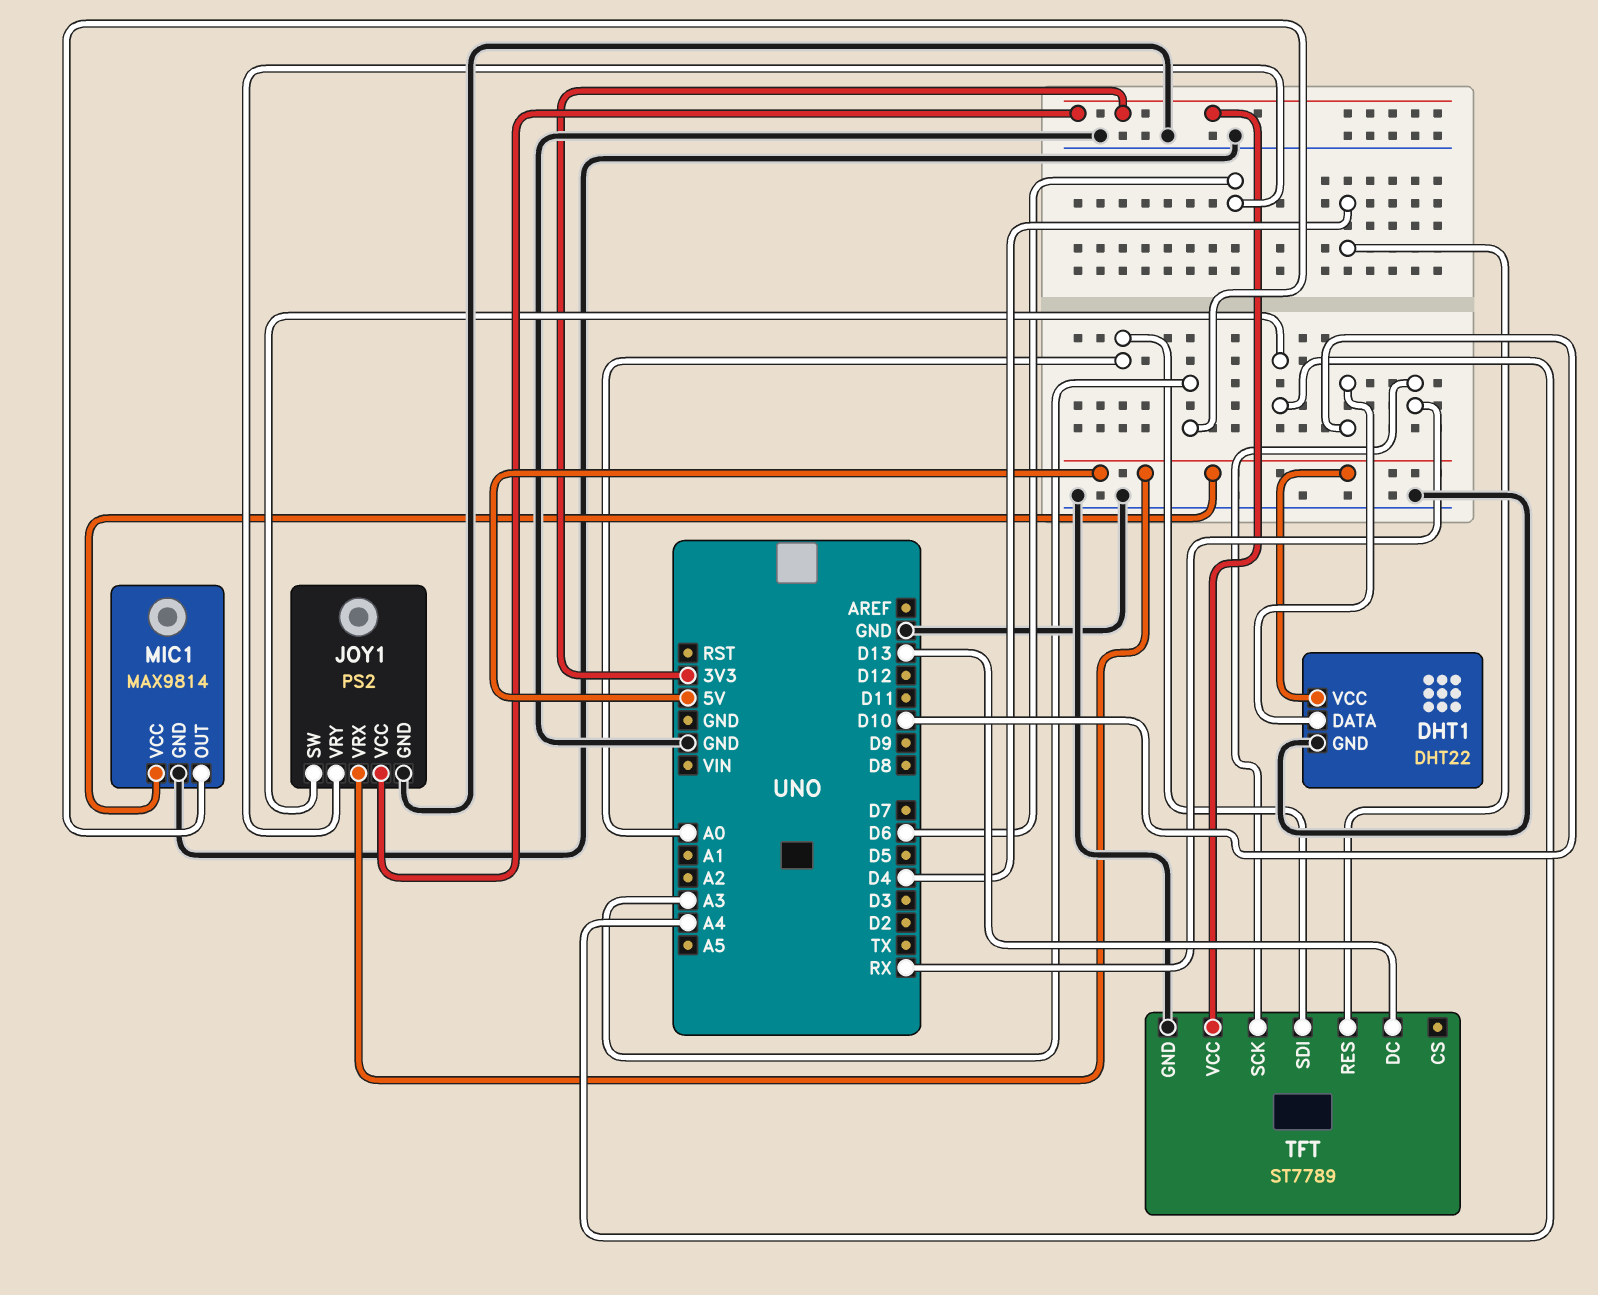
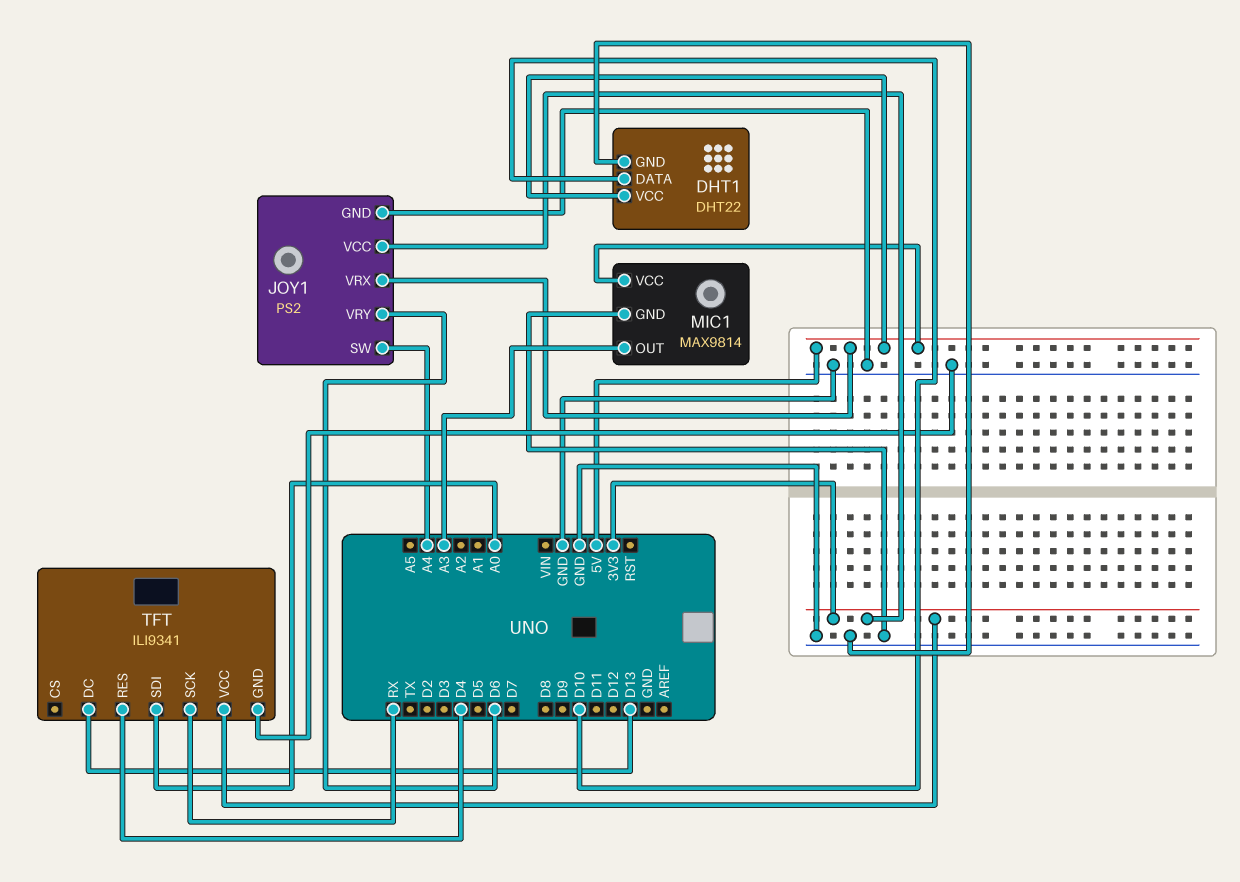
TFT: ST7789 -> ILI9341

